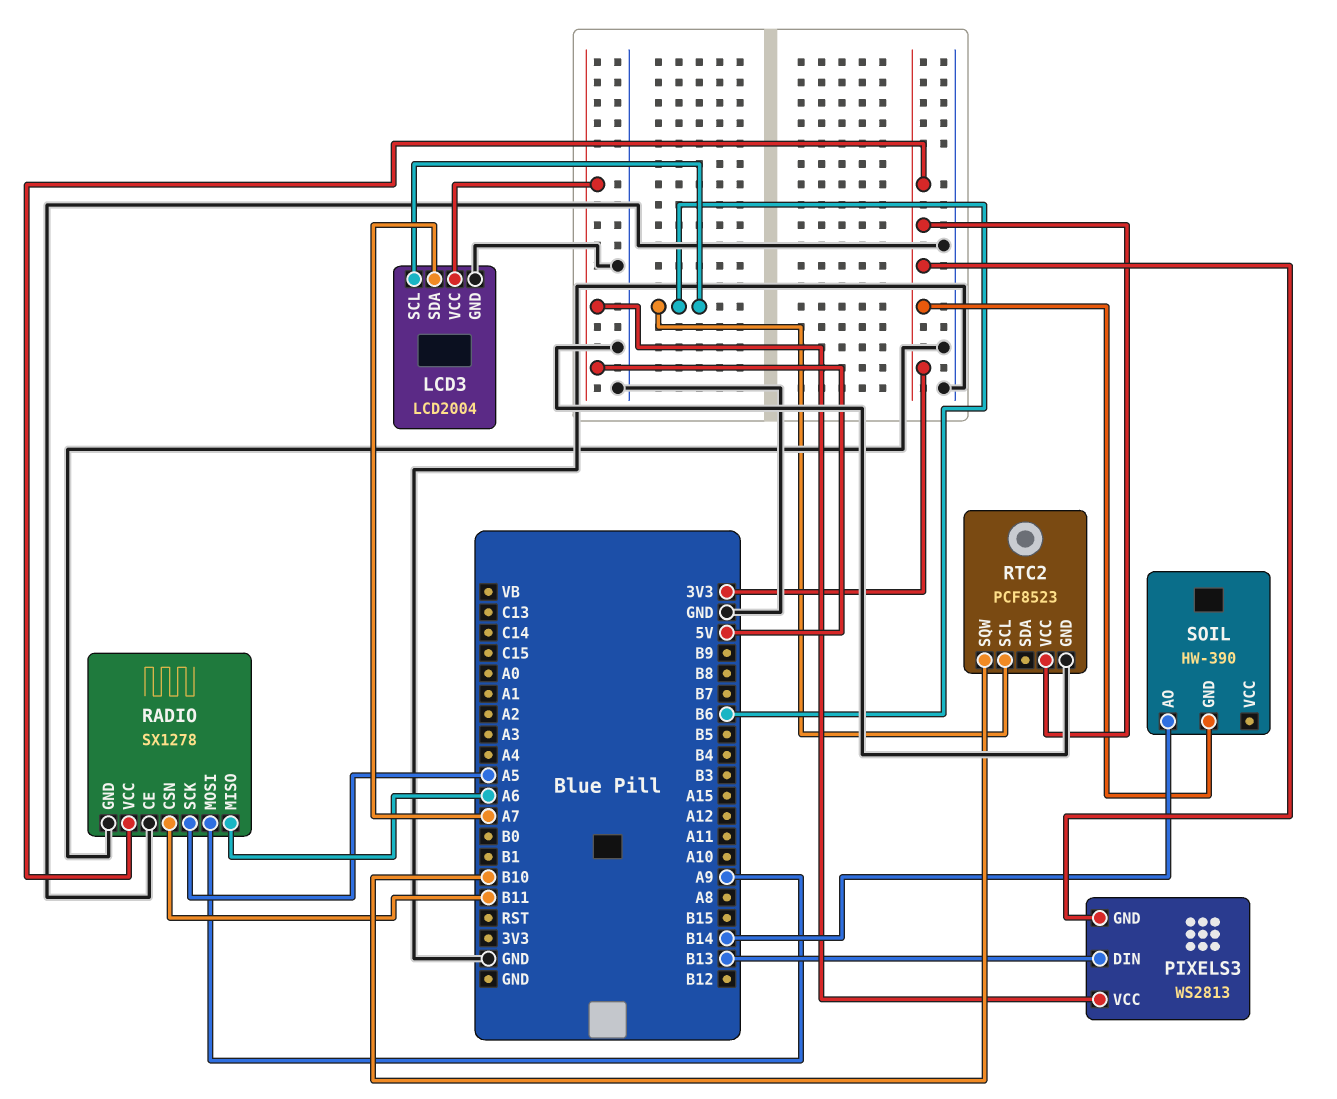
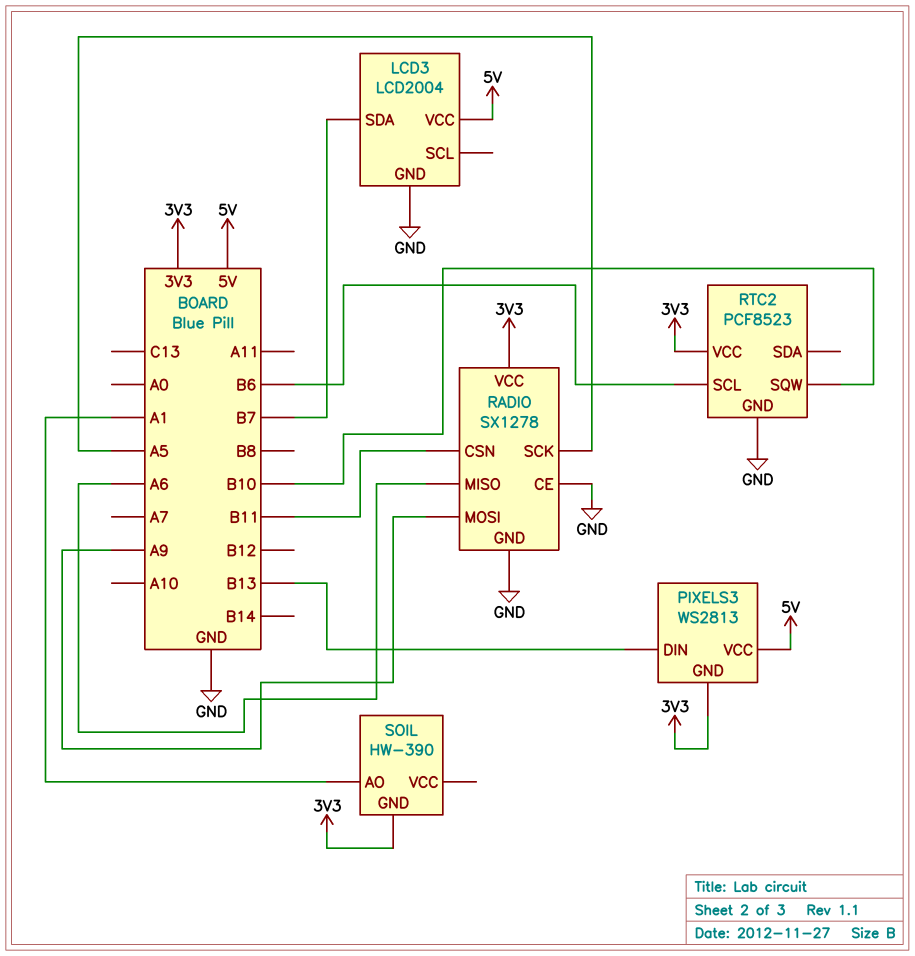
LCD3 pin SCL: B6 -> none
LCD3 pin SDA: A7 -> B7
SOIL pin AO: B14 -> A1

